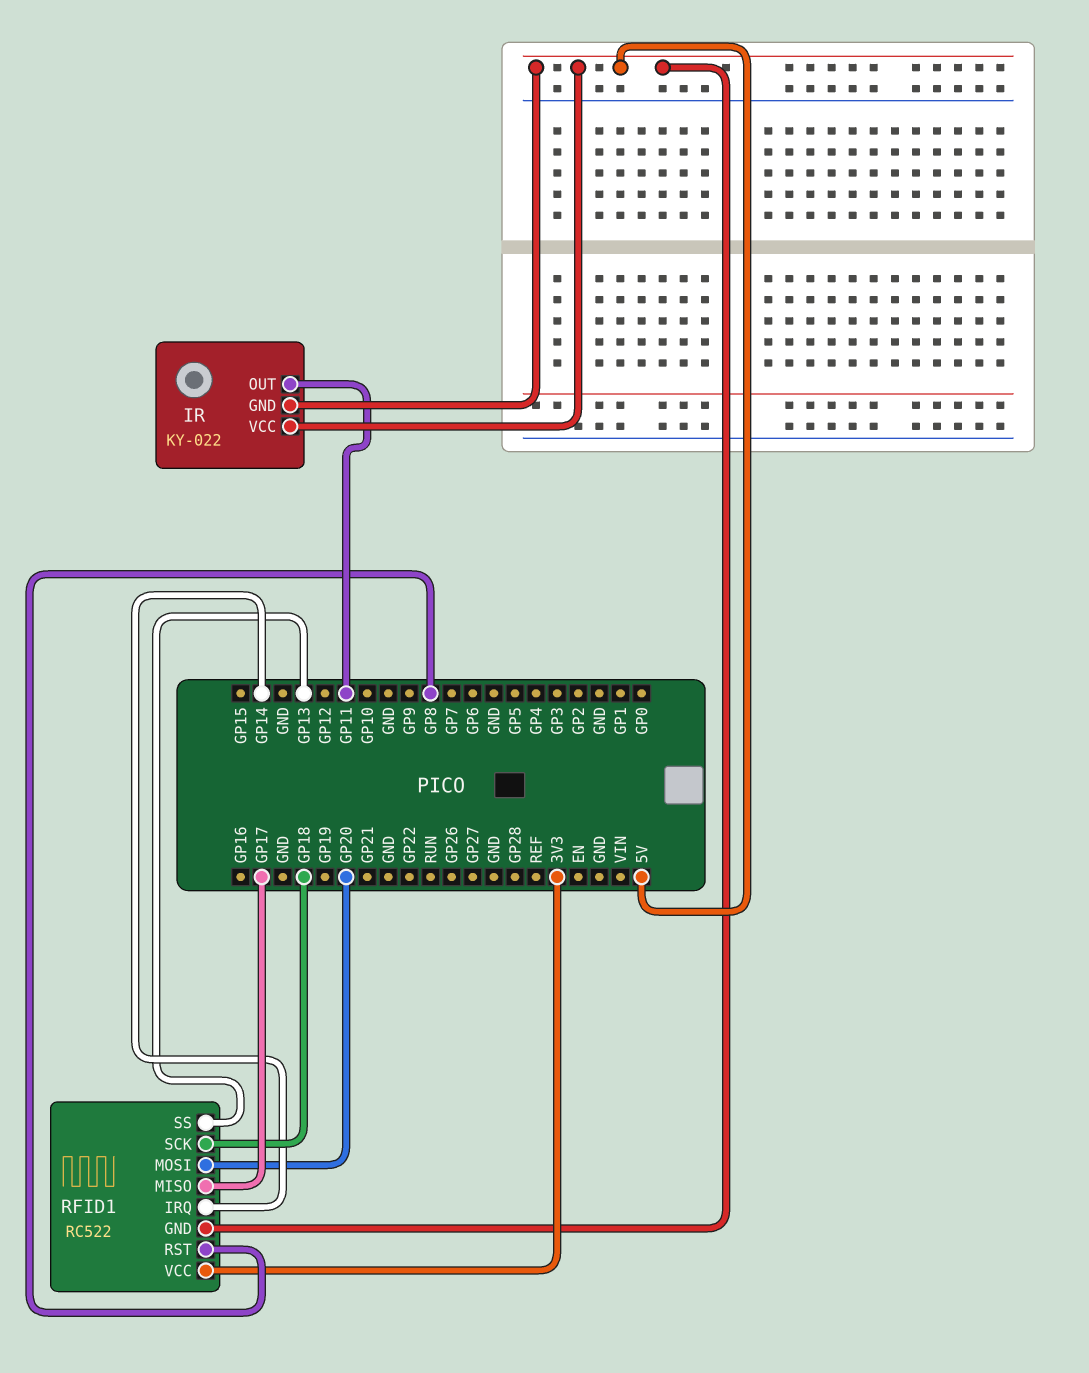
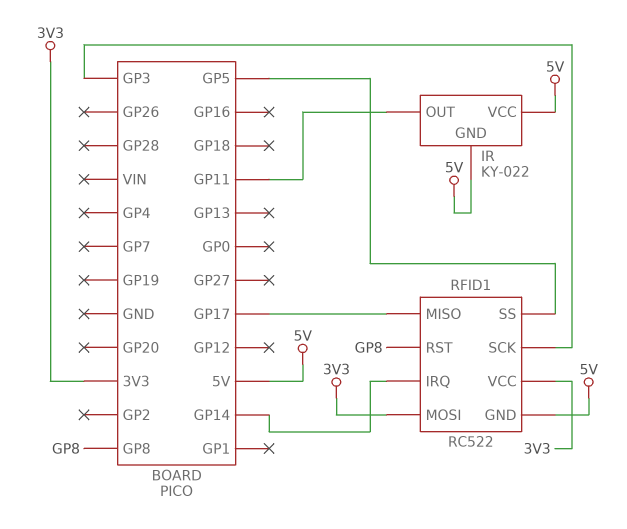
RFID1 pin MOSI: GP20 -> 3V3
RFID1 pin SCK: GP18 -> GP3
RFID1 pin SS: GP13 -> GP5

